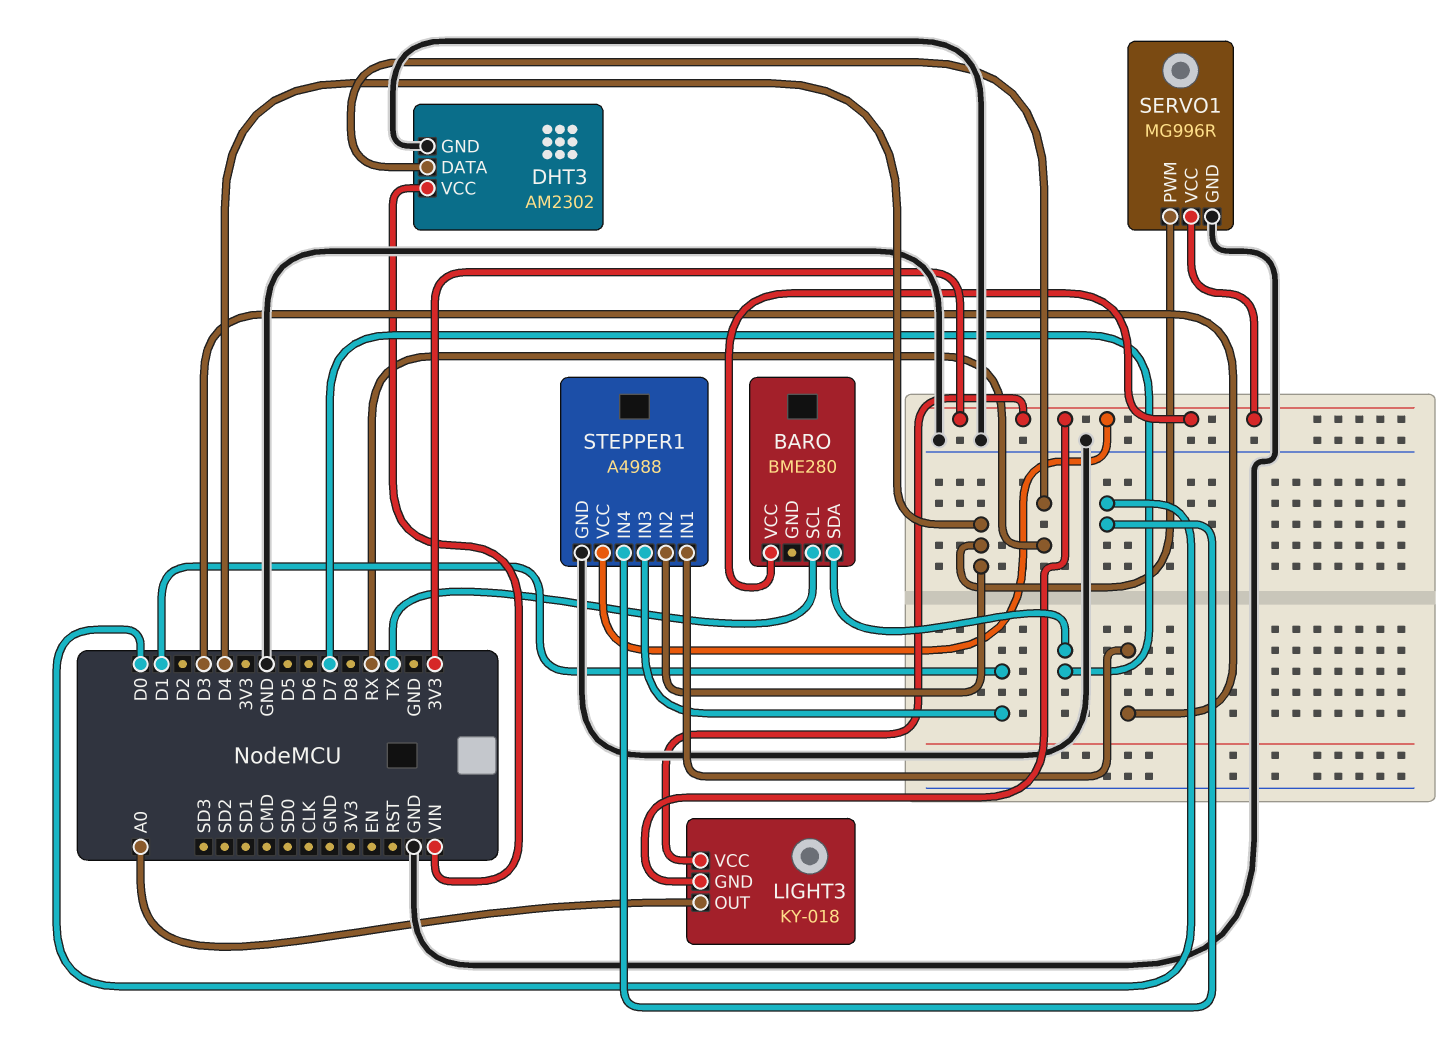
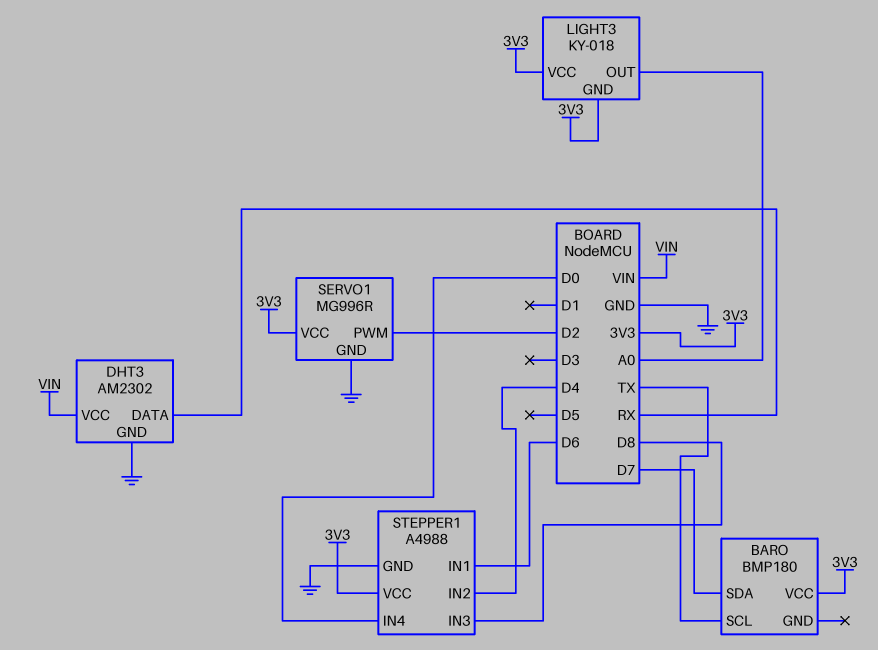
BARO: BME280 -> BMP180
SERVO1 pin PWM: D4 -> D2
STEPPER1 pin IN1: D3 -> D6
STEPPER1 pin IN3: D1 -> D8

